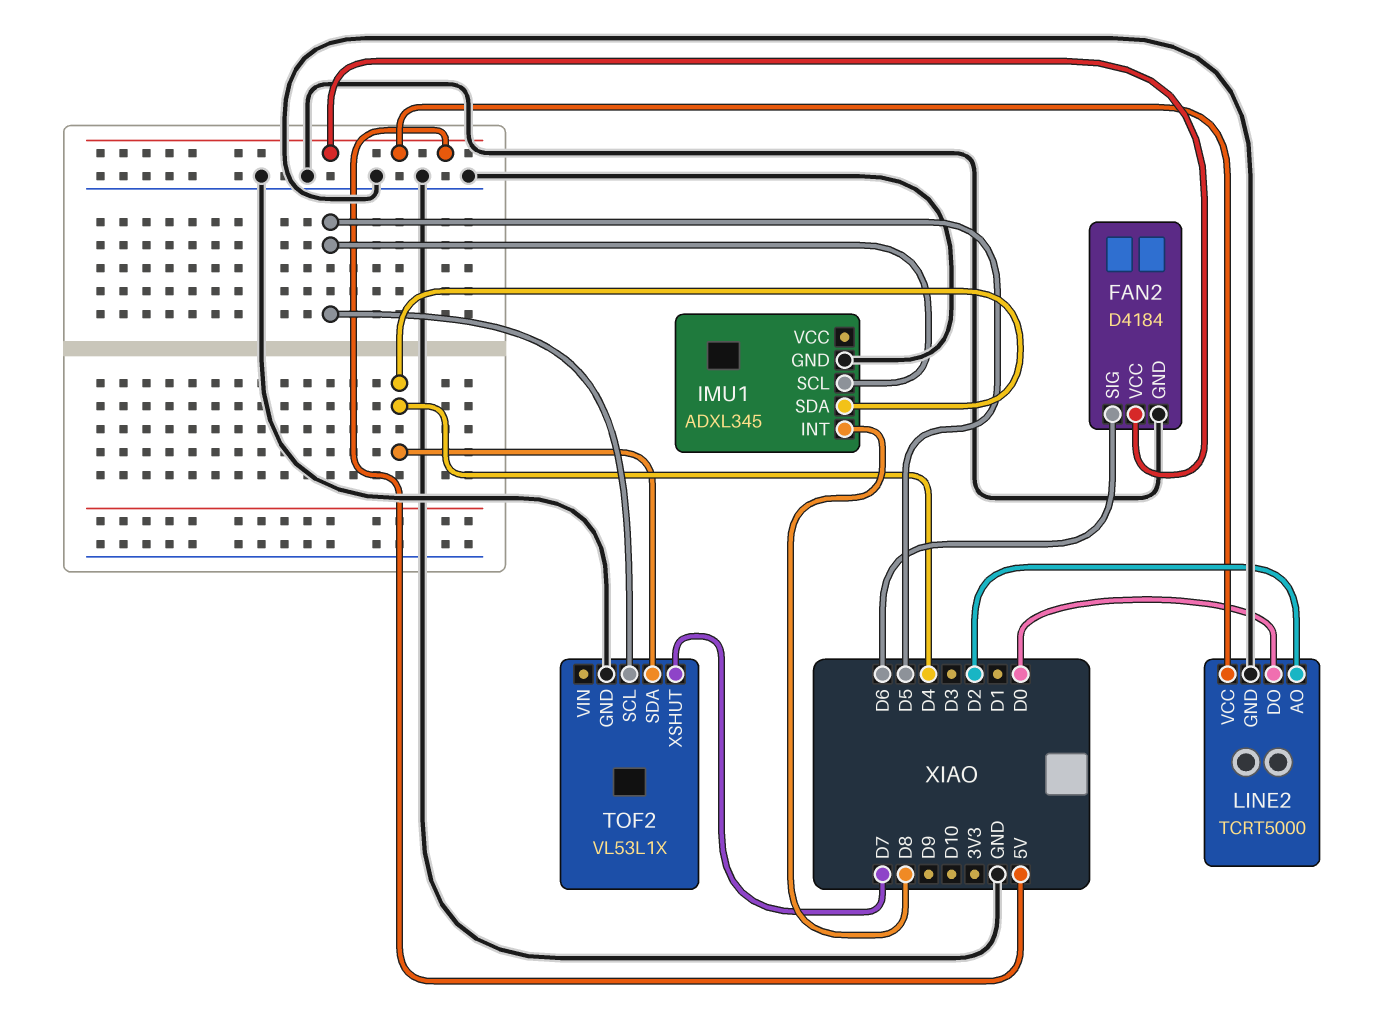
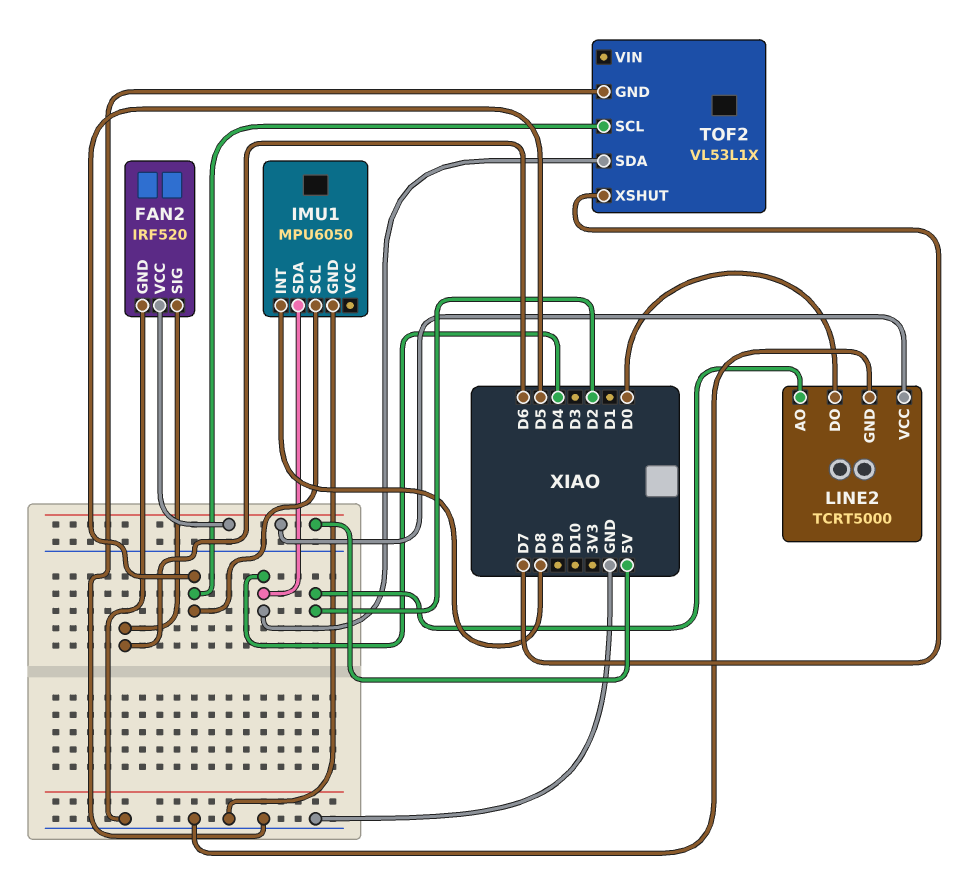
FAN2: D4184 -> IRF520
IMU1: ADXL345 -> MPU6050

